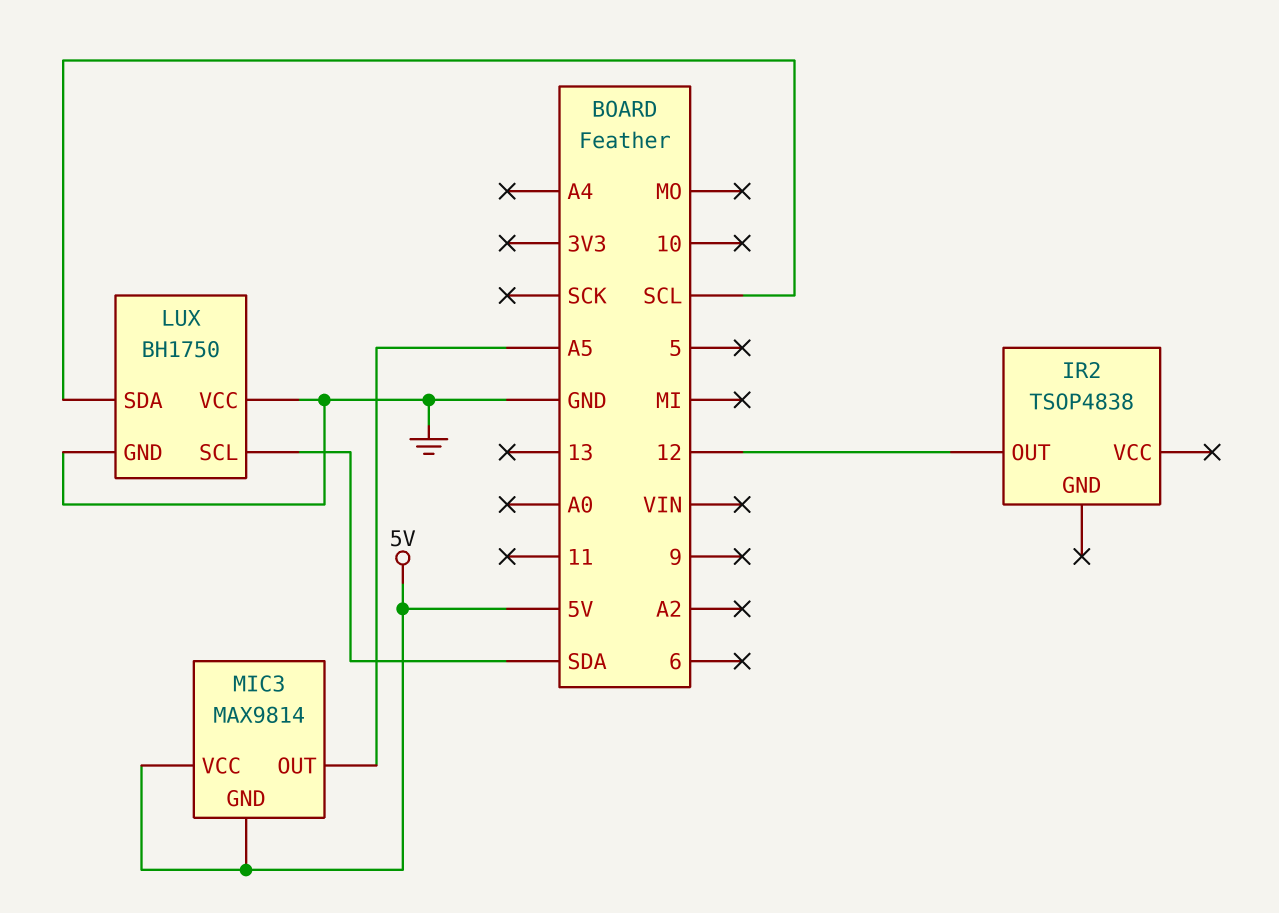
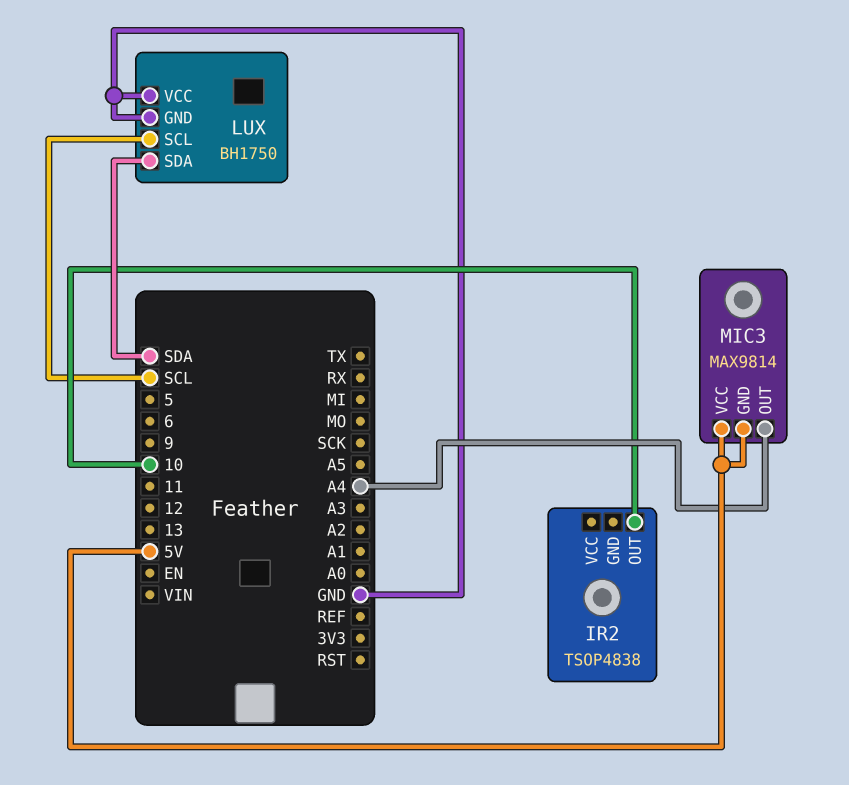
IR2 pin OUT: 12 -> 10
LUX pin SCL: SDA -> SCL
LUX pin SDA: SCL -> SDA
MIC3 pin OUT: A5 -> A4

